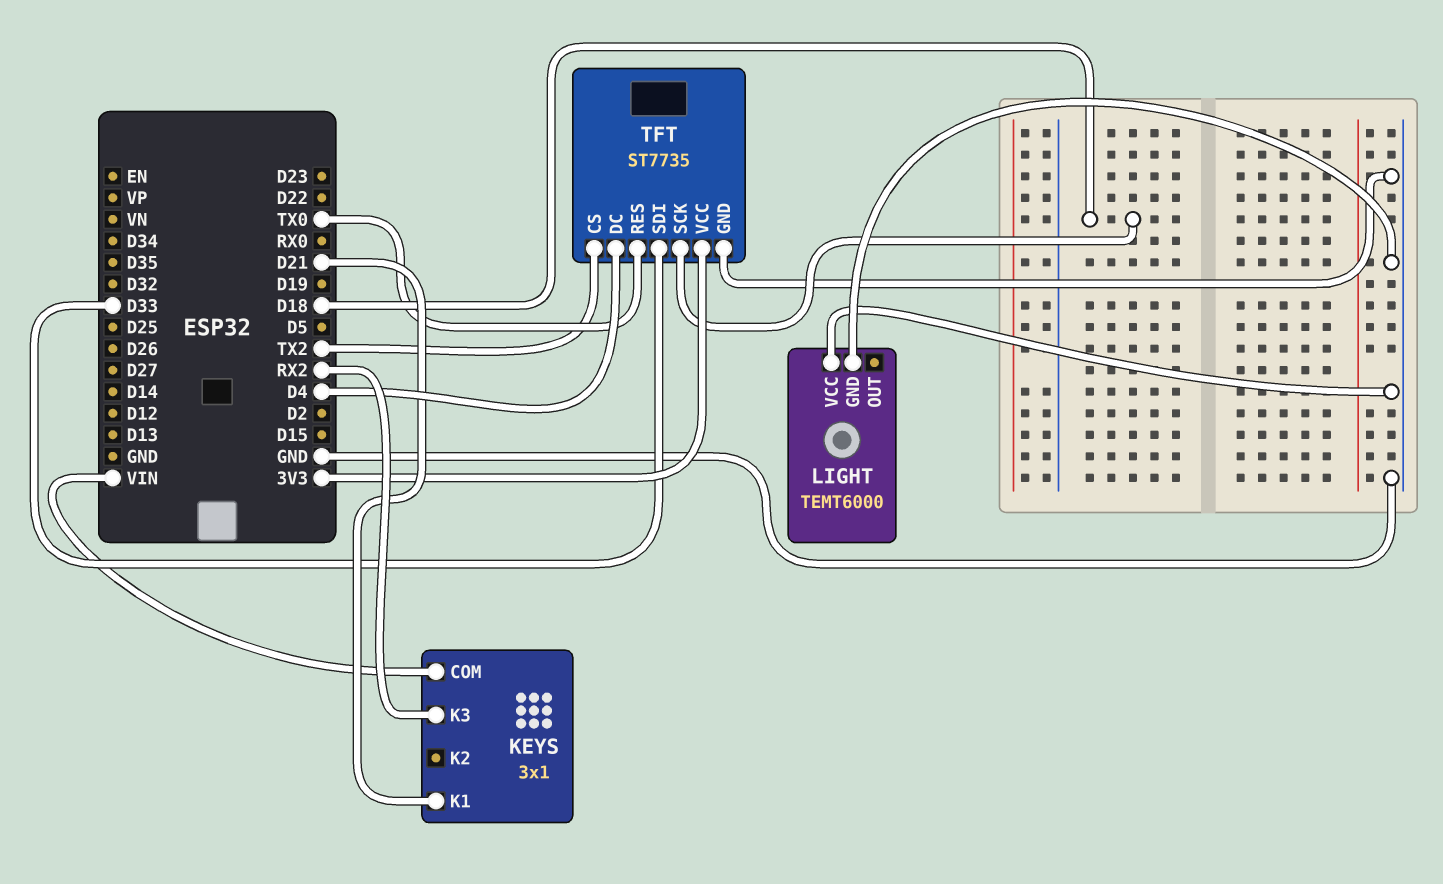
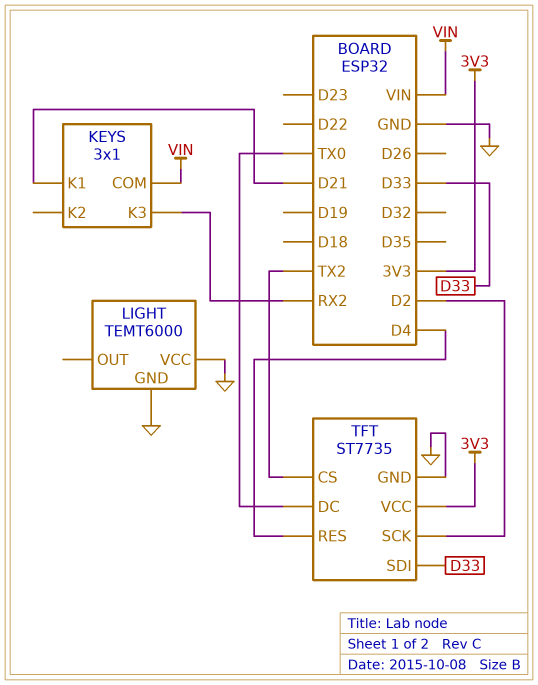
TFT pin DC: D4 -> TX0
TFT pin RES: TX0 -> D4
TFT pin SCK: D18 -> D2

